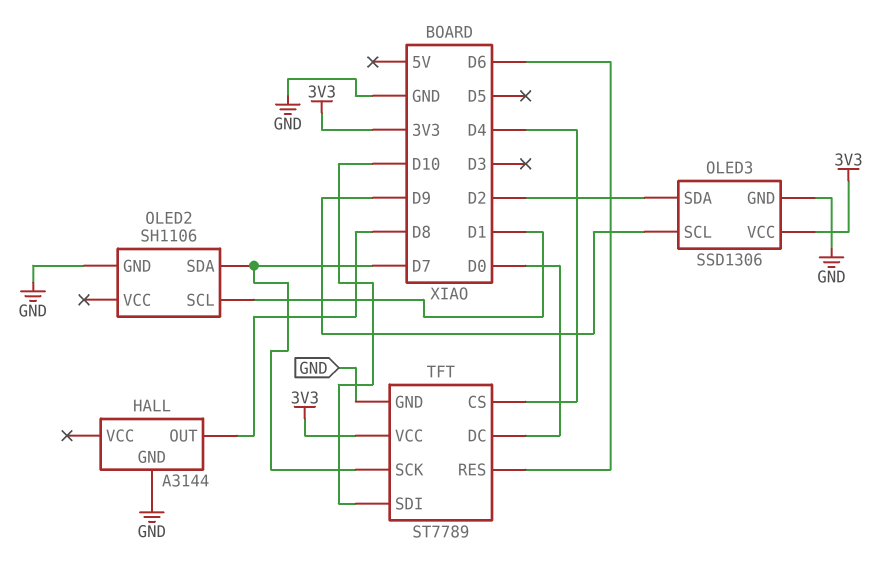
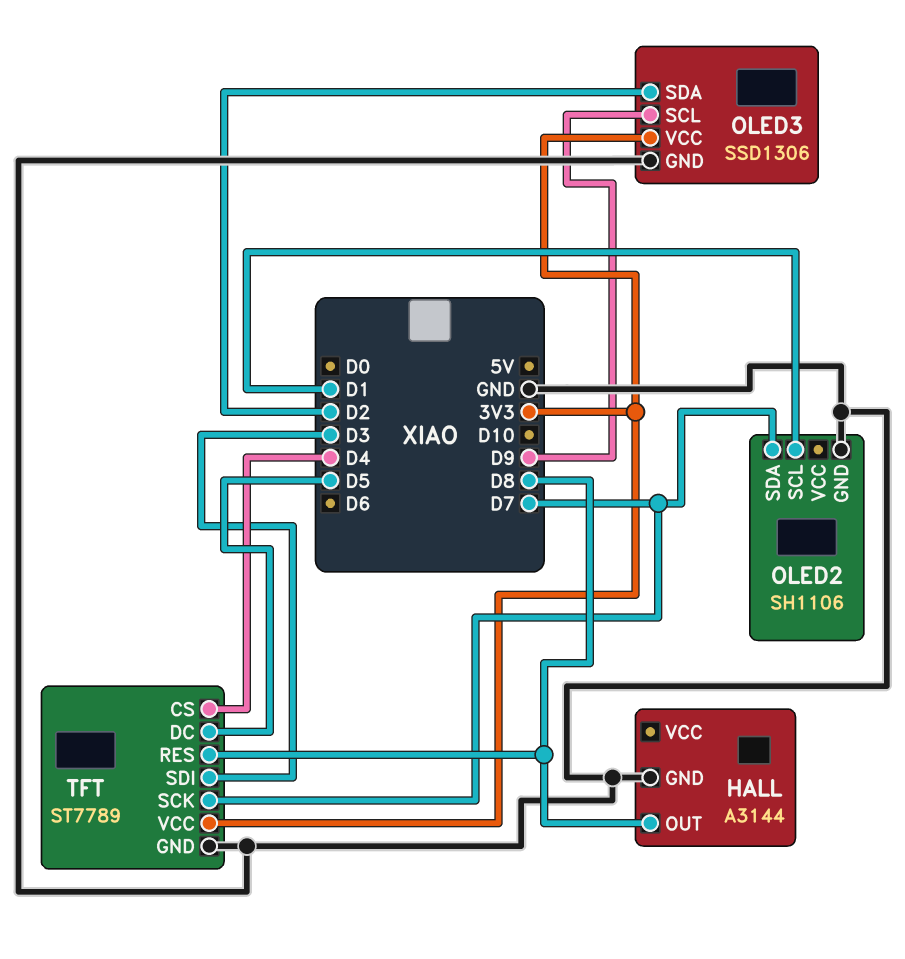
TFT pin DC: D0 -> D5
TFT pin RES: D6 -> D8
TFT pin SDI: D10 -> D3

